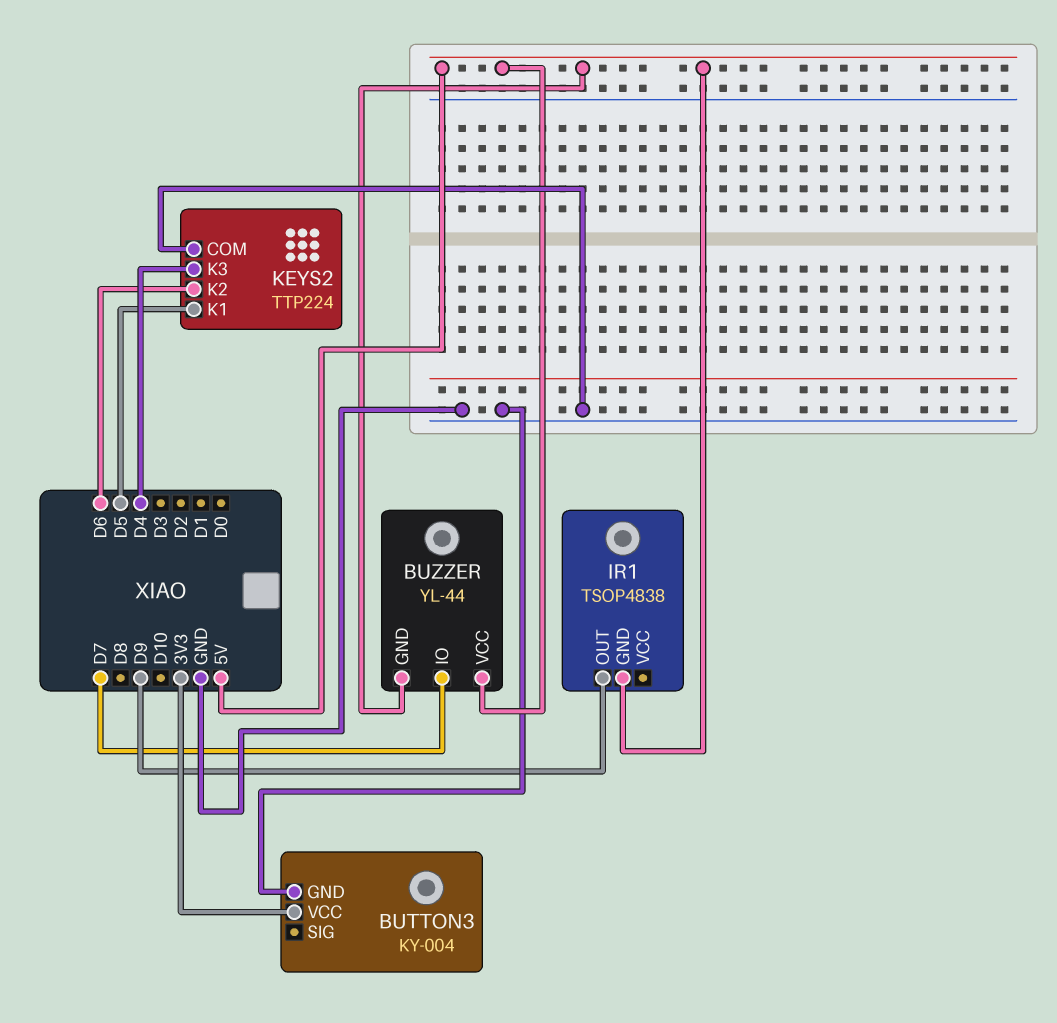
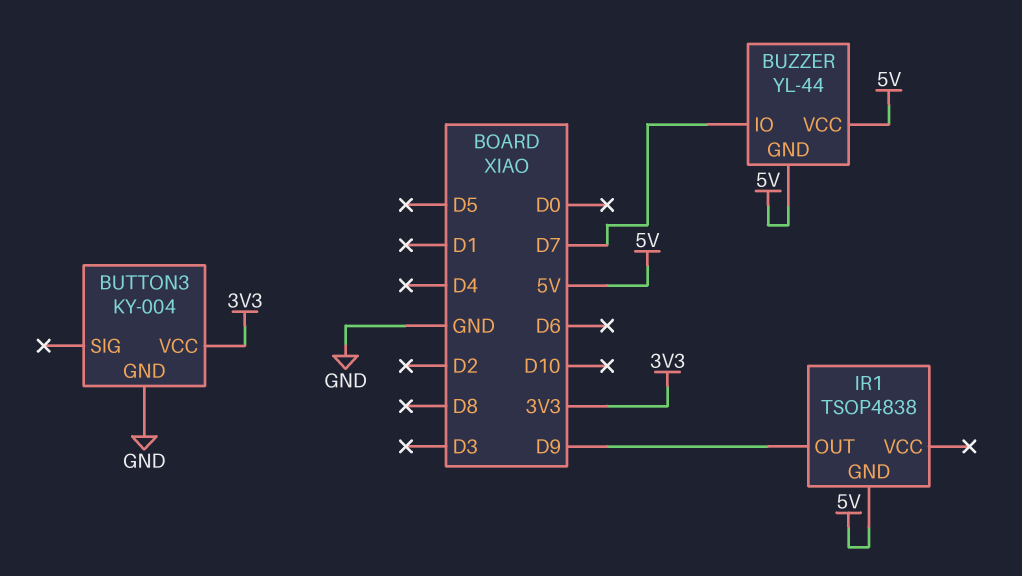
KEYS2: TTP224 -> none
KEYS2 pin COM: GND -> none
KEYS2 pin K1: D5 -> none
KEYS2 pin K2: D6 -> none
KEYS2 pin K3: D4 -> none

